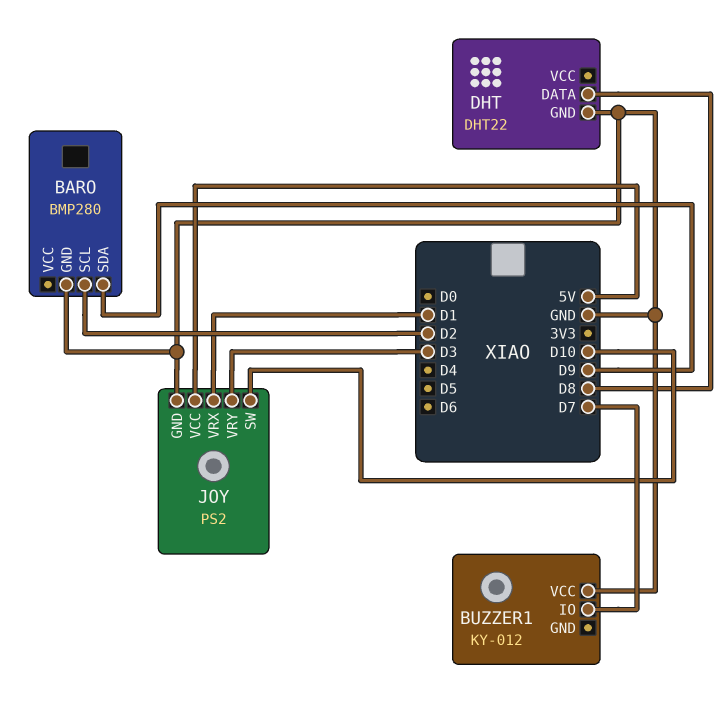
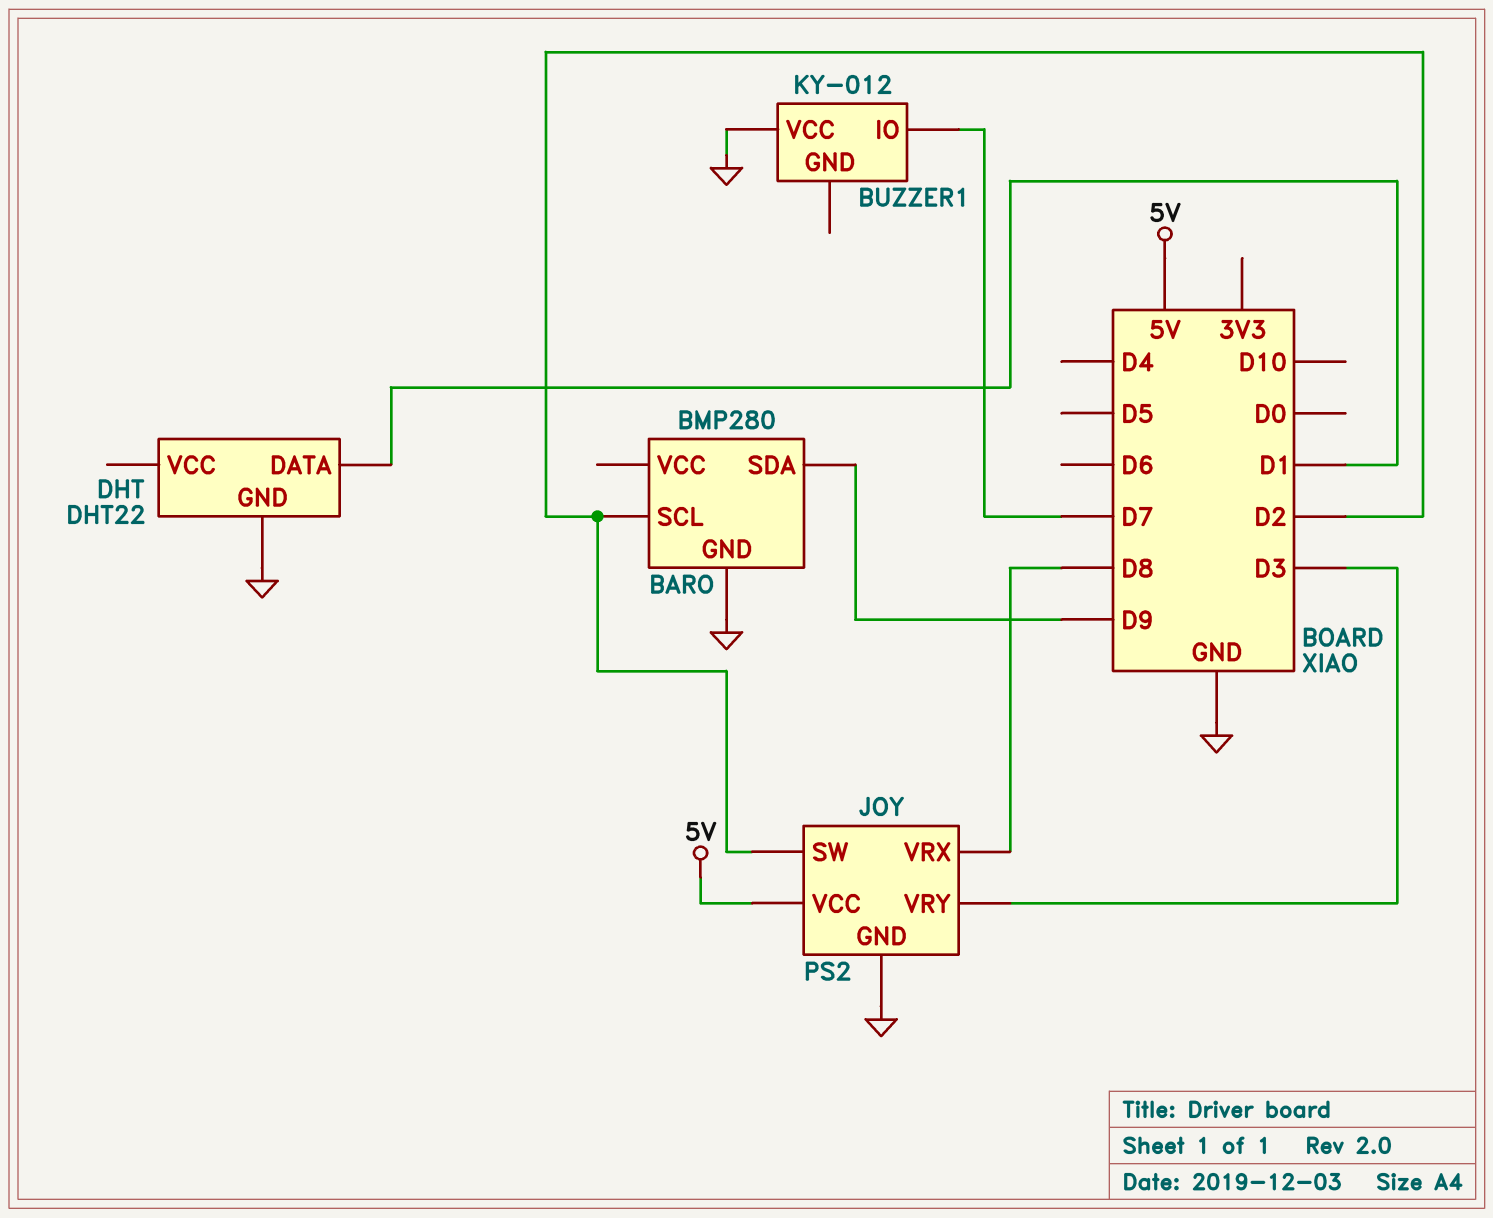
DHT pin DATA: D8 -> D1
JOY pin SW: D10 -> D2
JOY pin VRX: D1 -> D8

